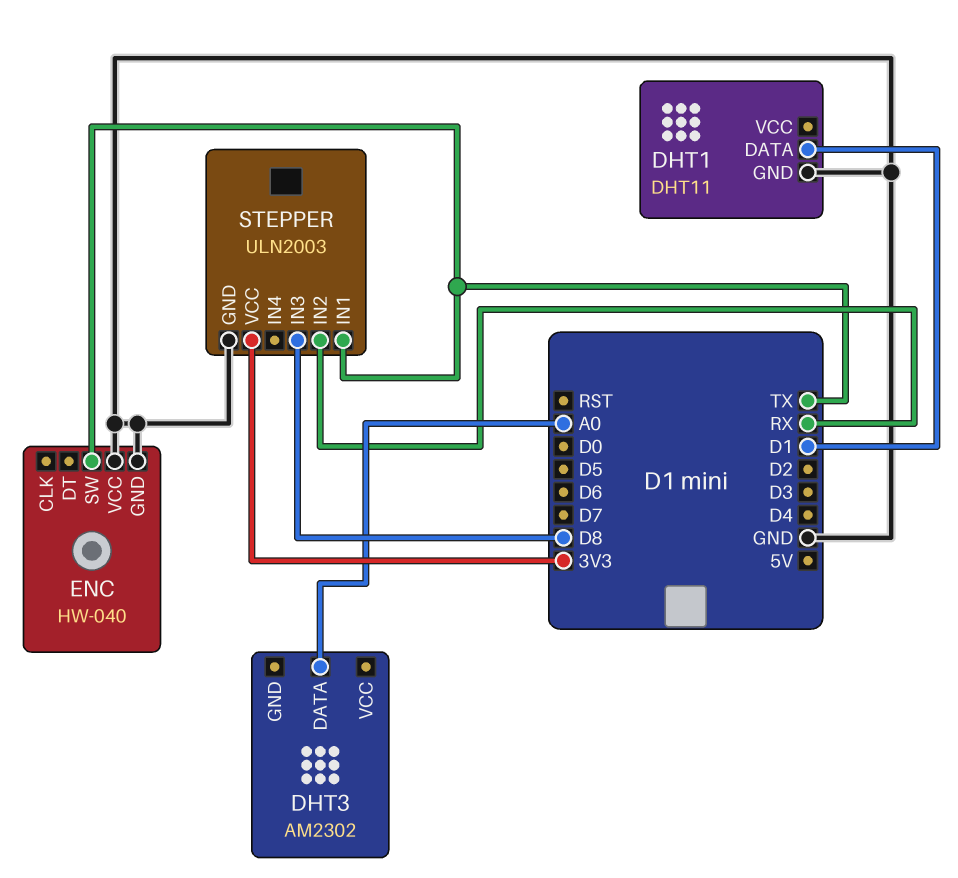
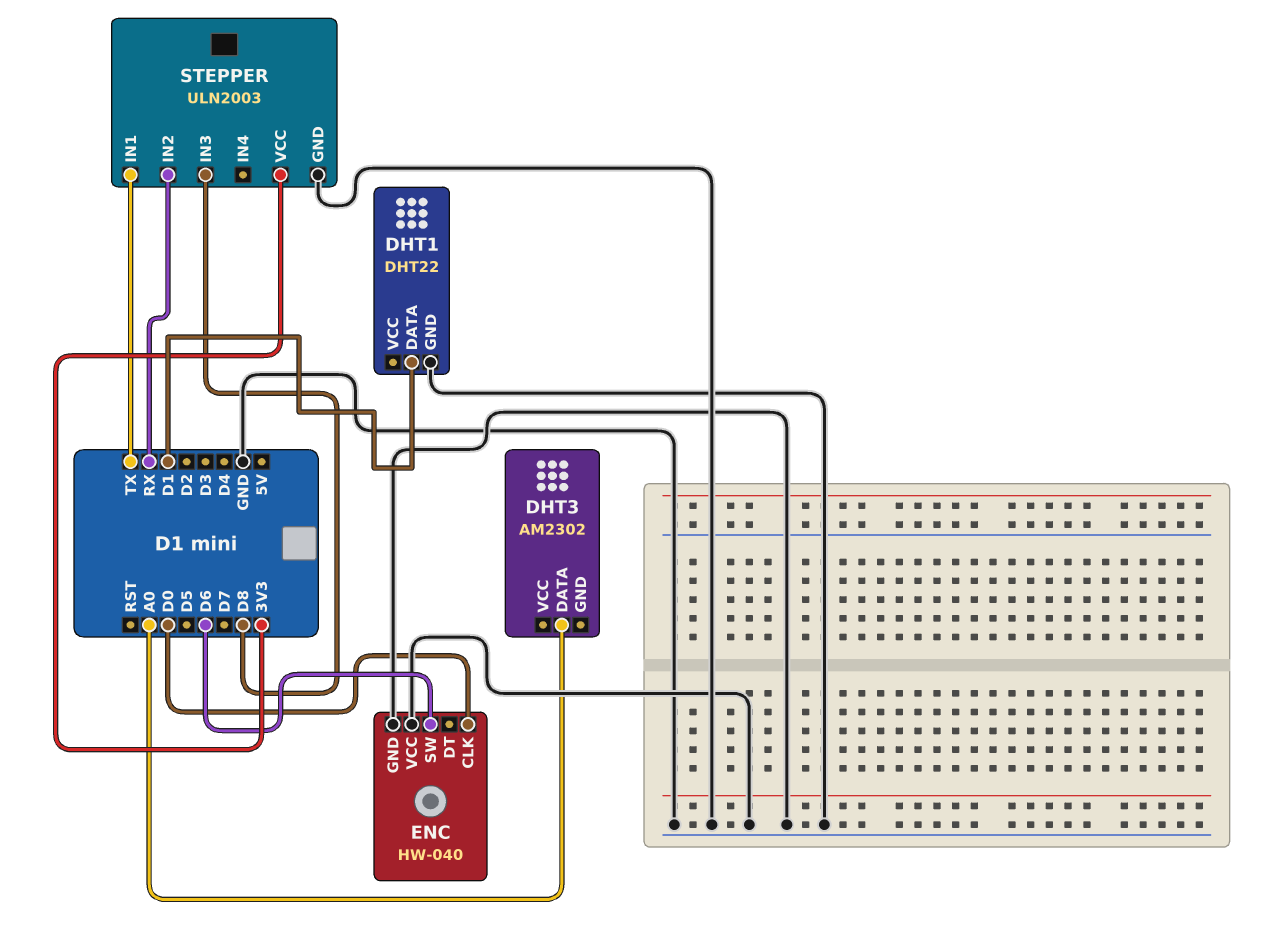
DHT1: DHT11 -> DHT22
ENC pin CLK: none -> D0
ENC pin SW: TX -> D6

